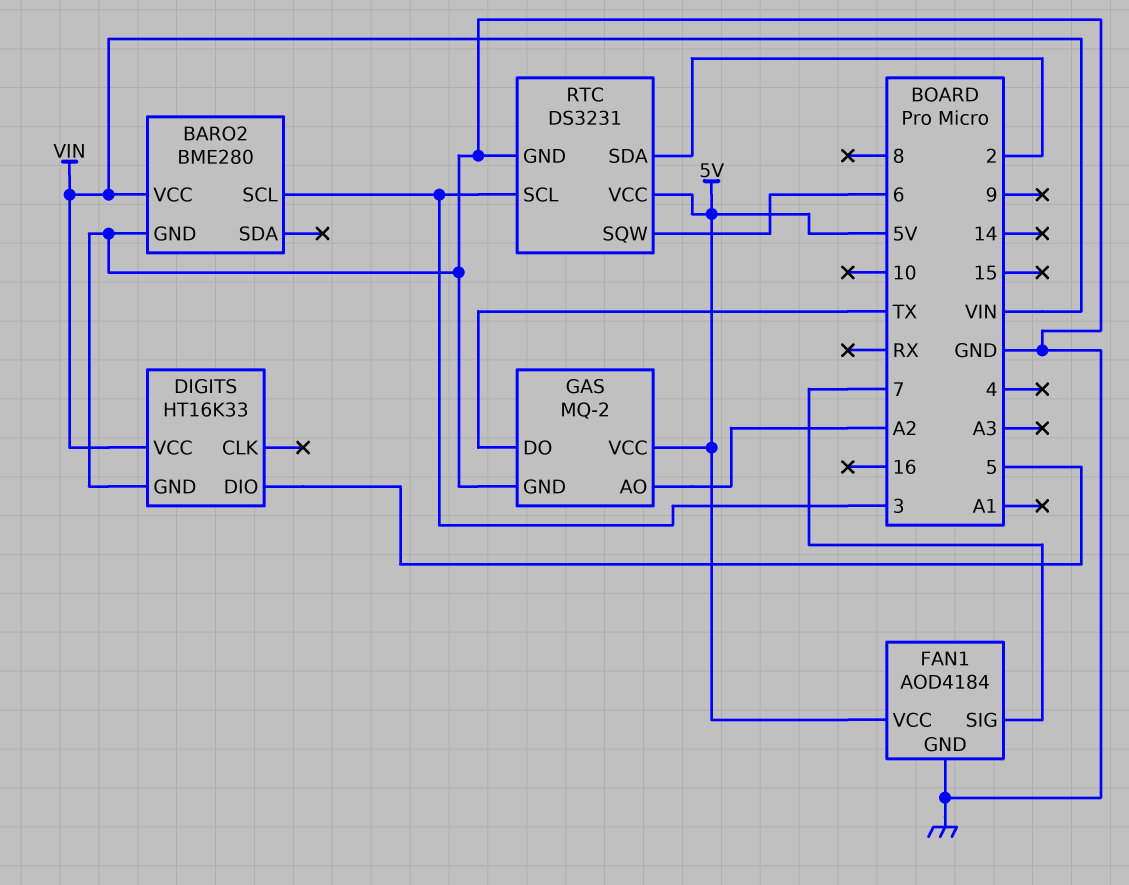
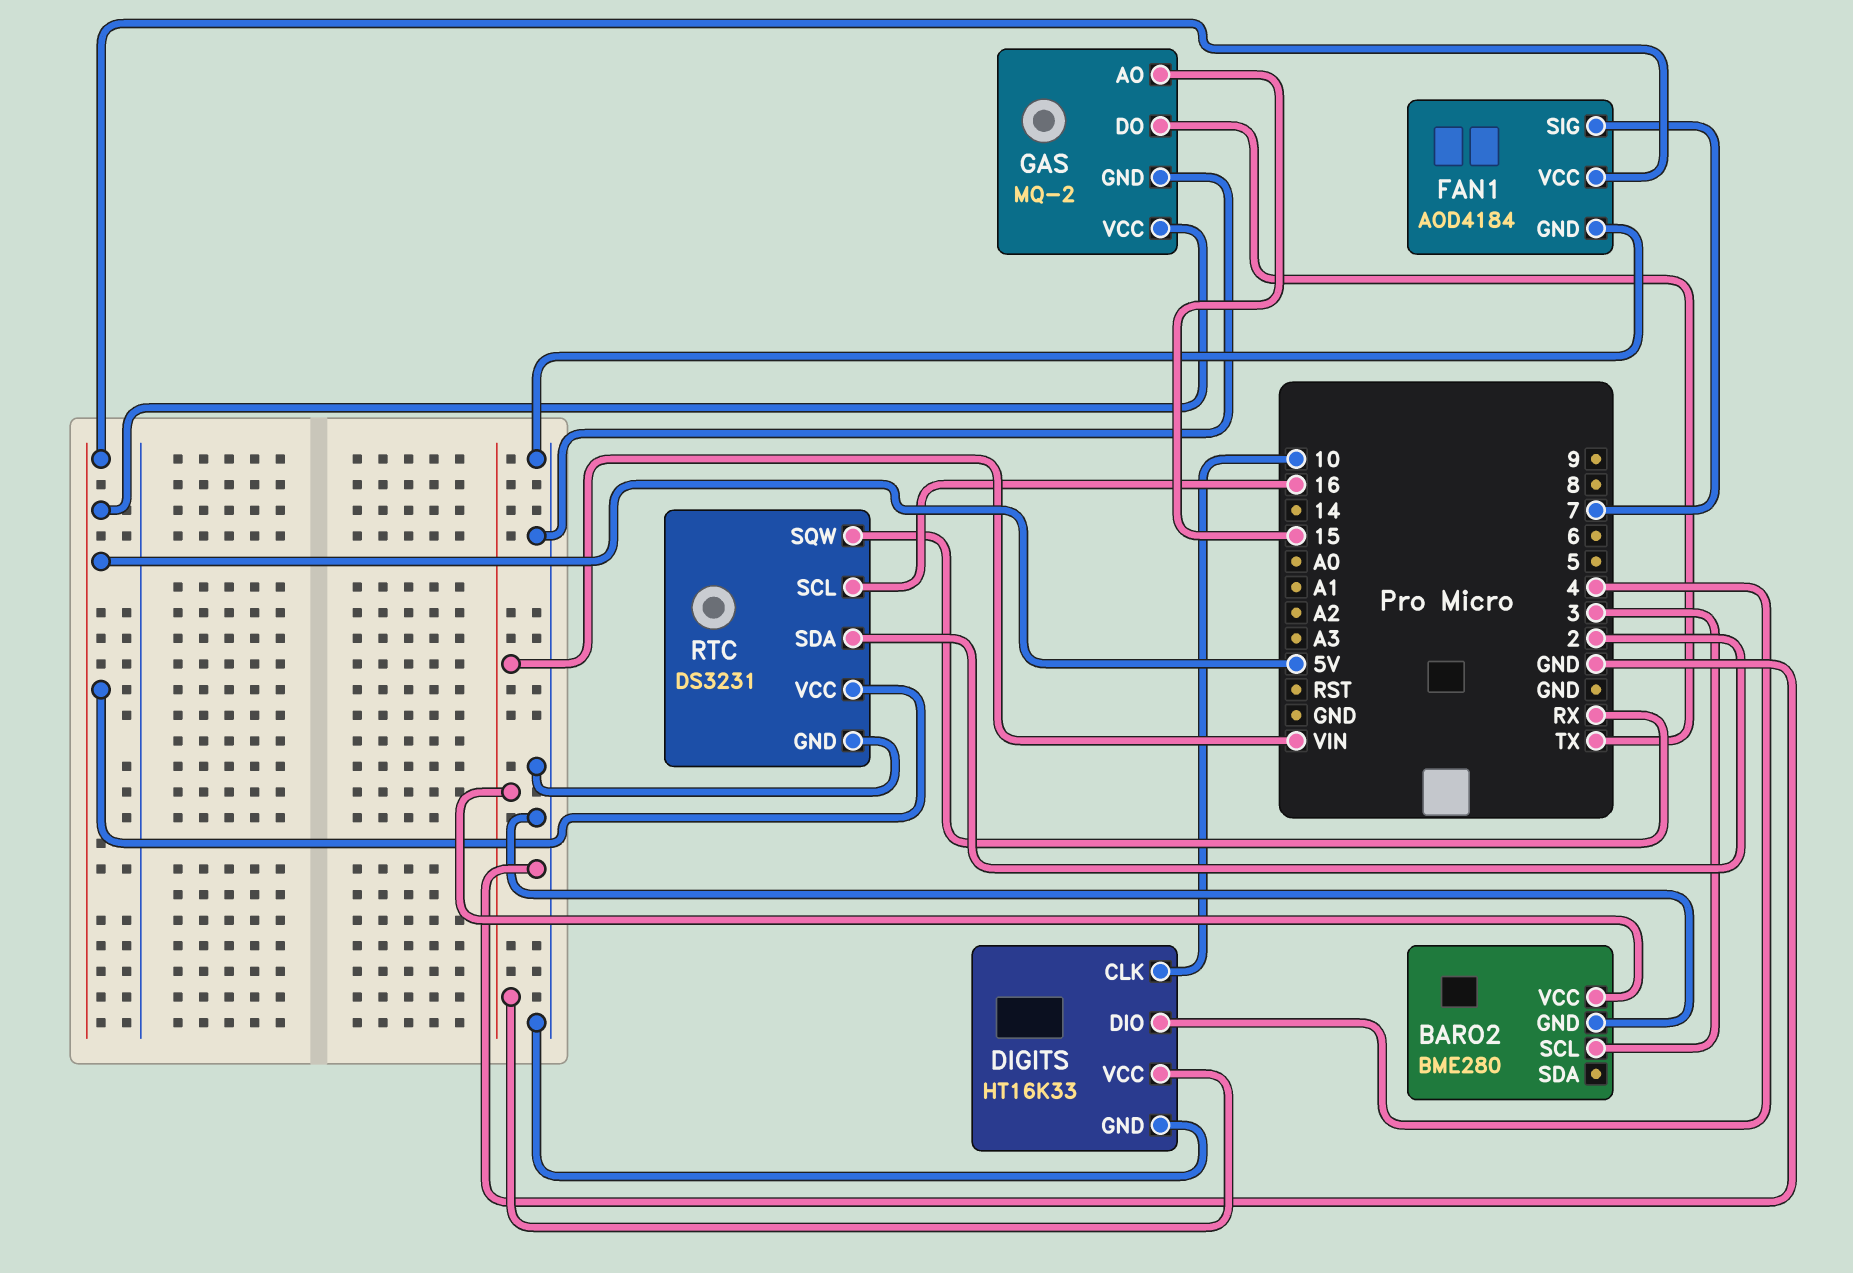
DIGITS pin CLK: none -> 10
DIGITS pin DIO: 5 -> 4
GAS pin AO: A2 -> 15
RTC pin SCL: 3 -> 16
RTC pin SQW: 6 -> RX

